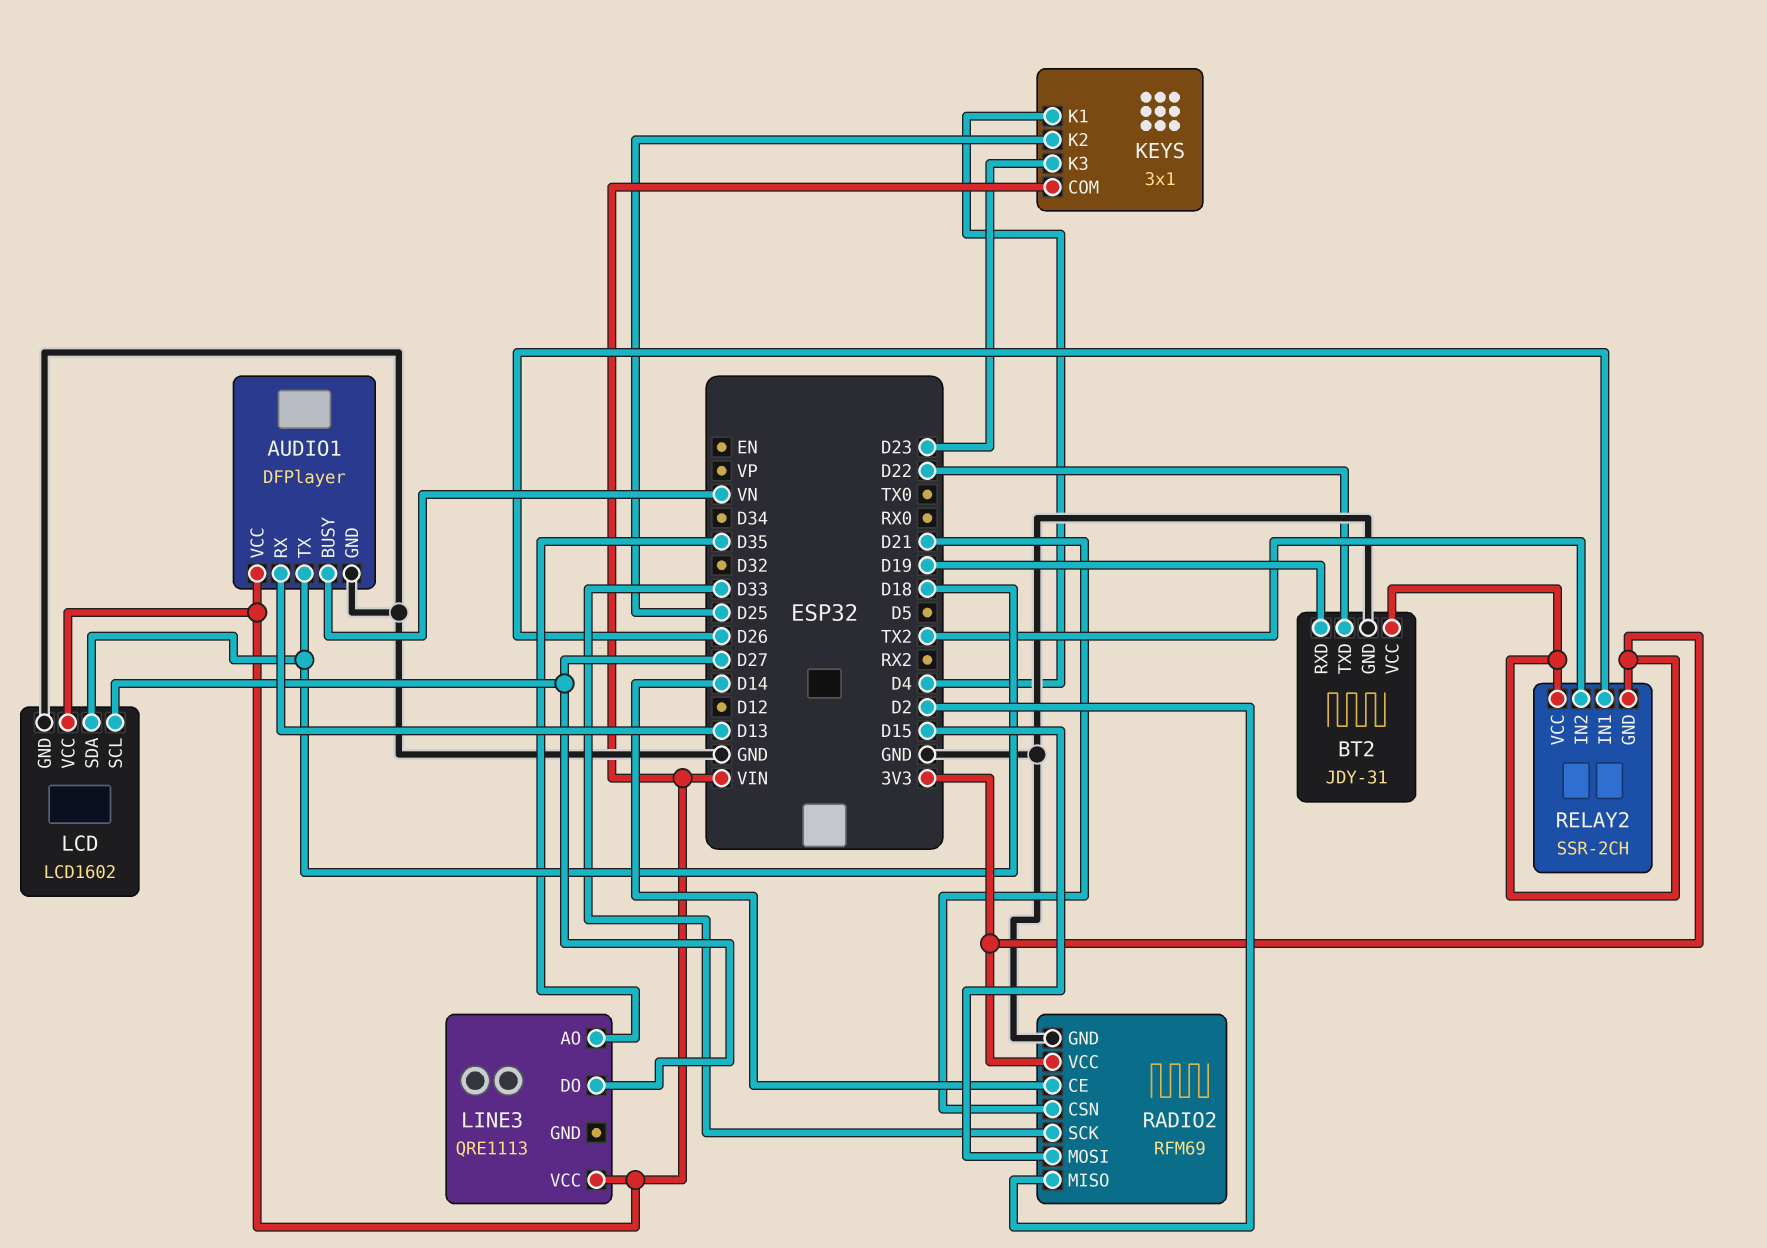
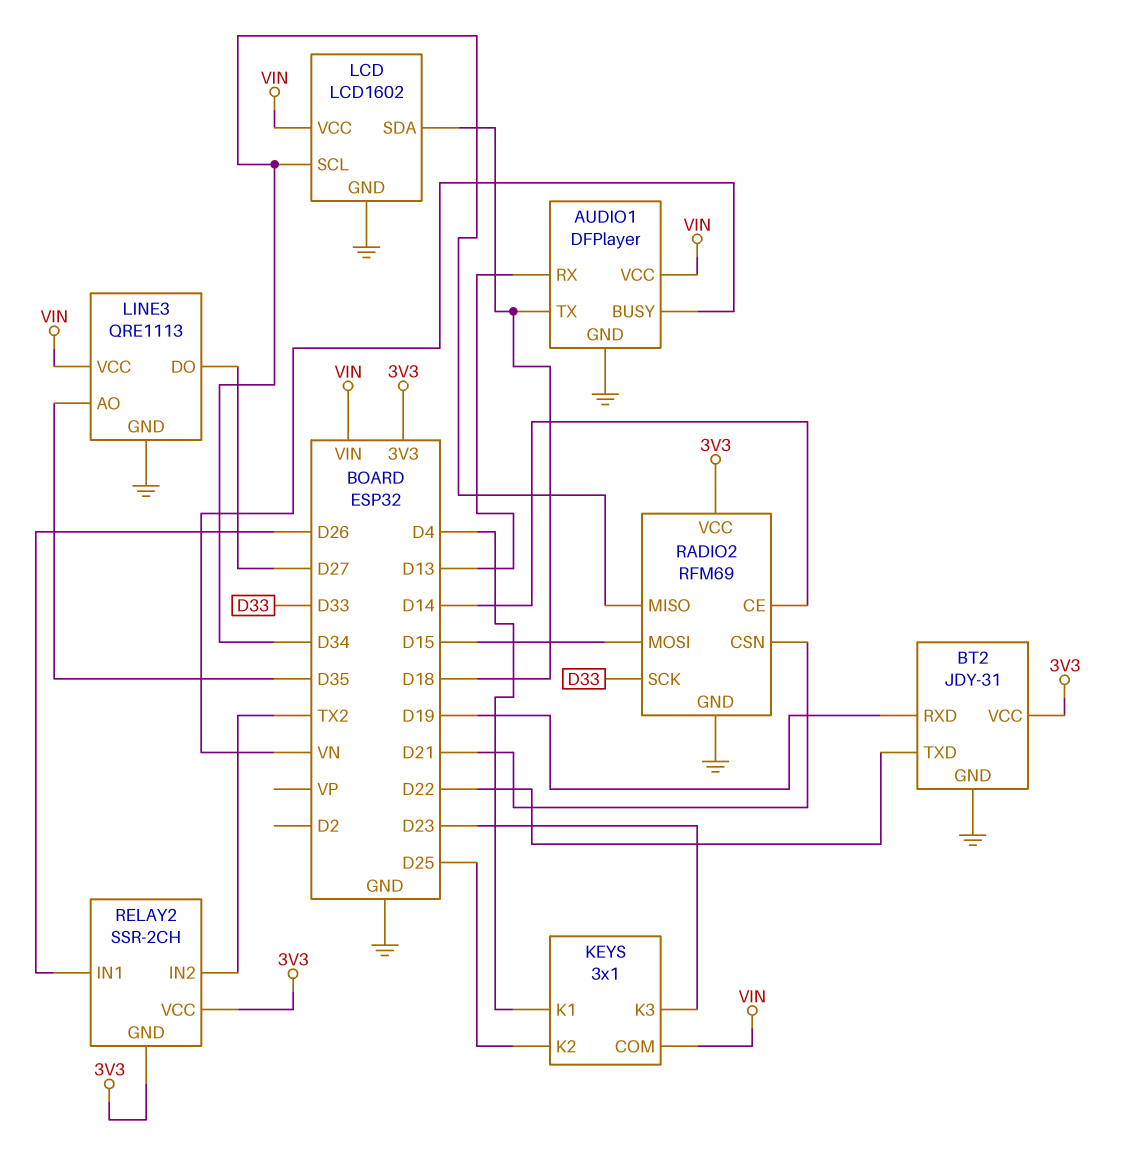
LCD pin SCL: D27 -> D34
LINE3 pin GND: none -> GND
RADIO2 pin MISO: D2 -> D34

